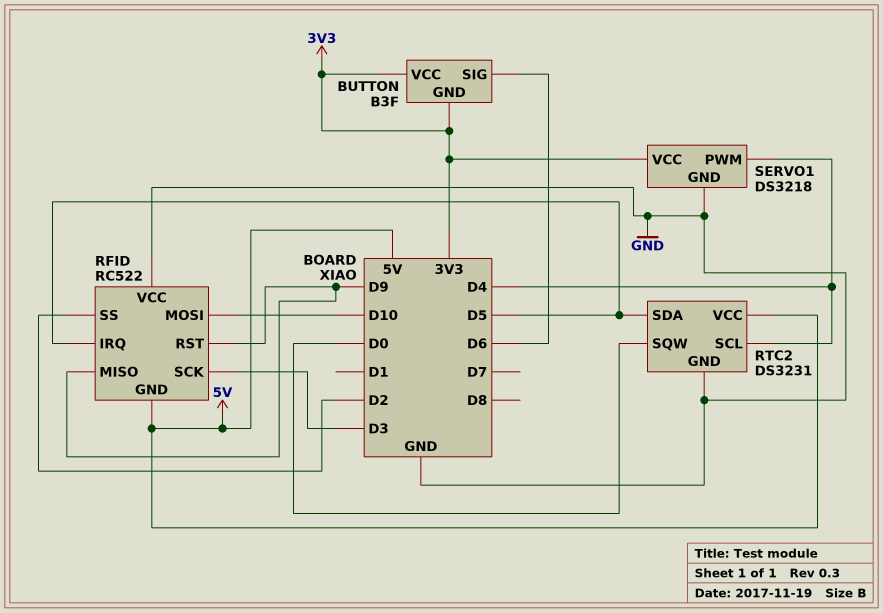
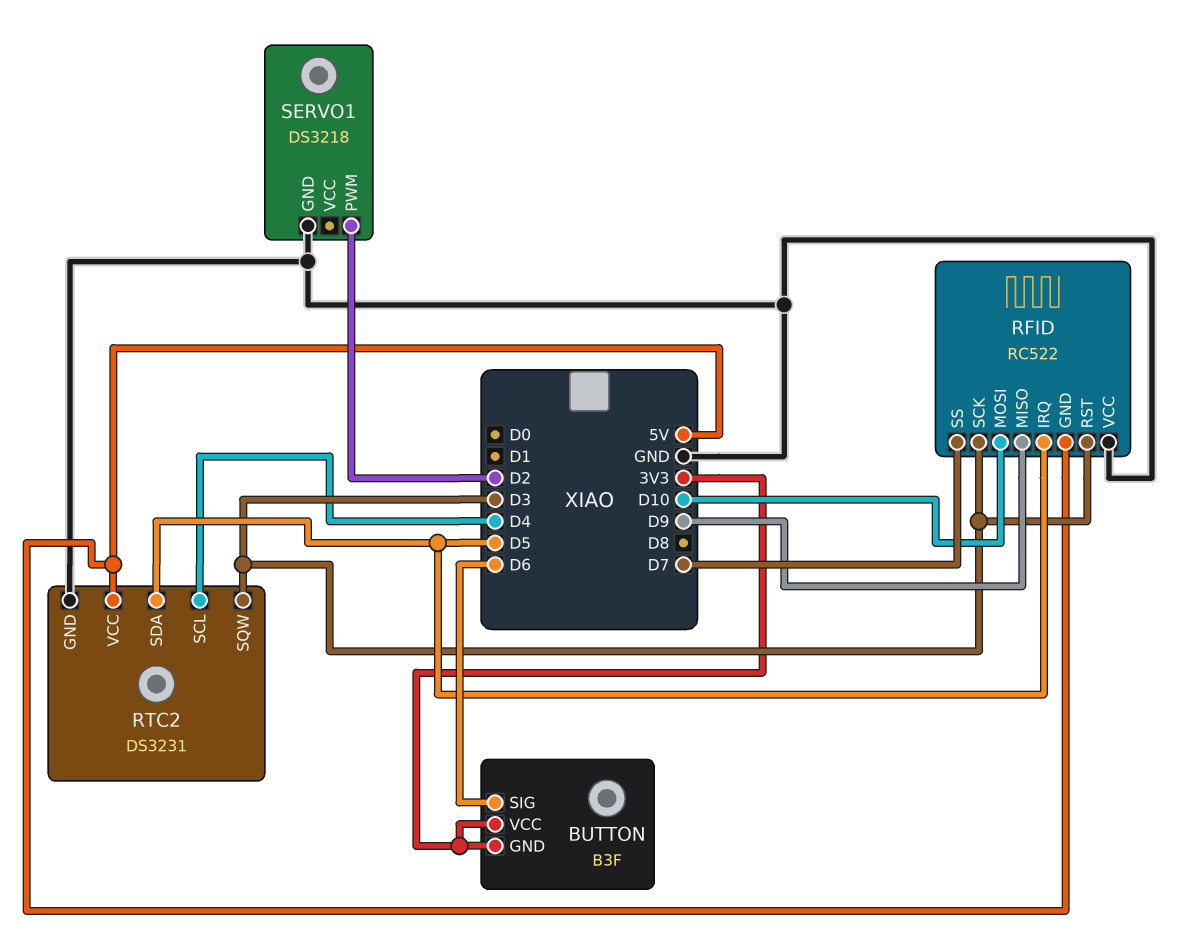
RFID pin RST: D9 -> D3
RFID pin SS: D2 -> D7
RTC2 pin SQW: D0 -> D3
SERVO1 pin PWM: D4 -> D2
SERVO1 pin VCC: 3V3 -> none

